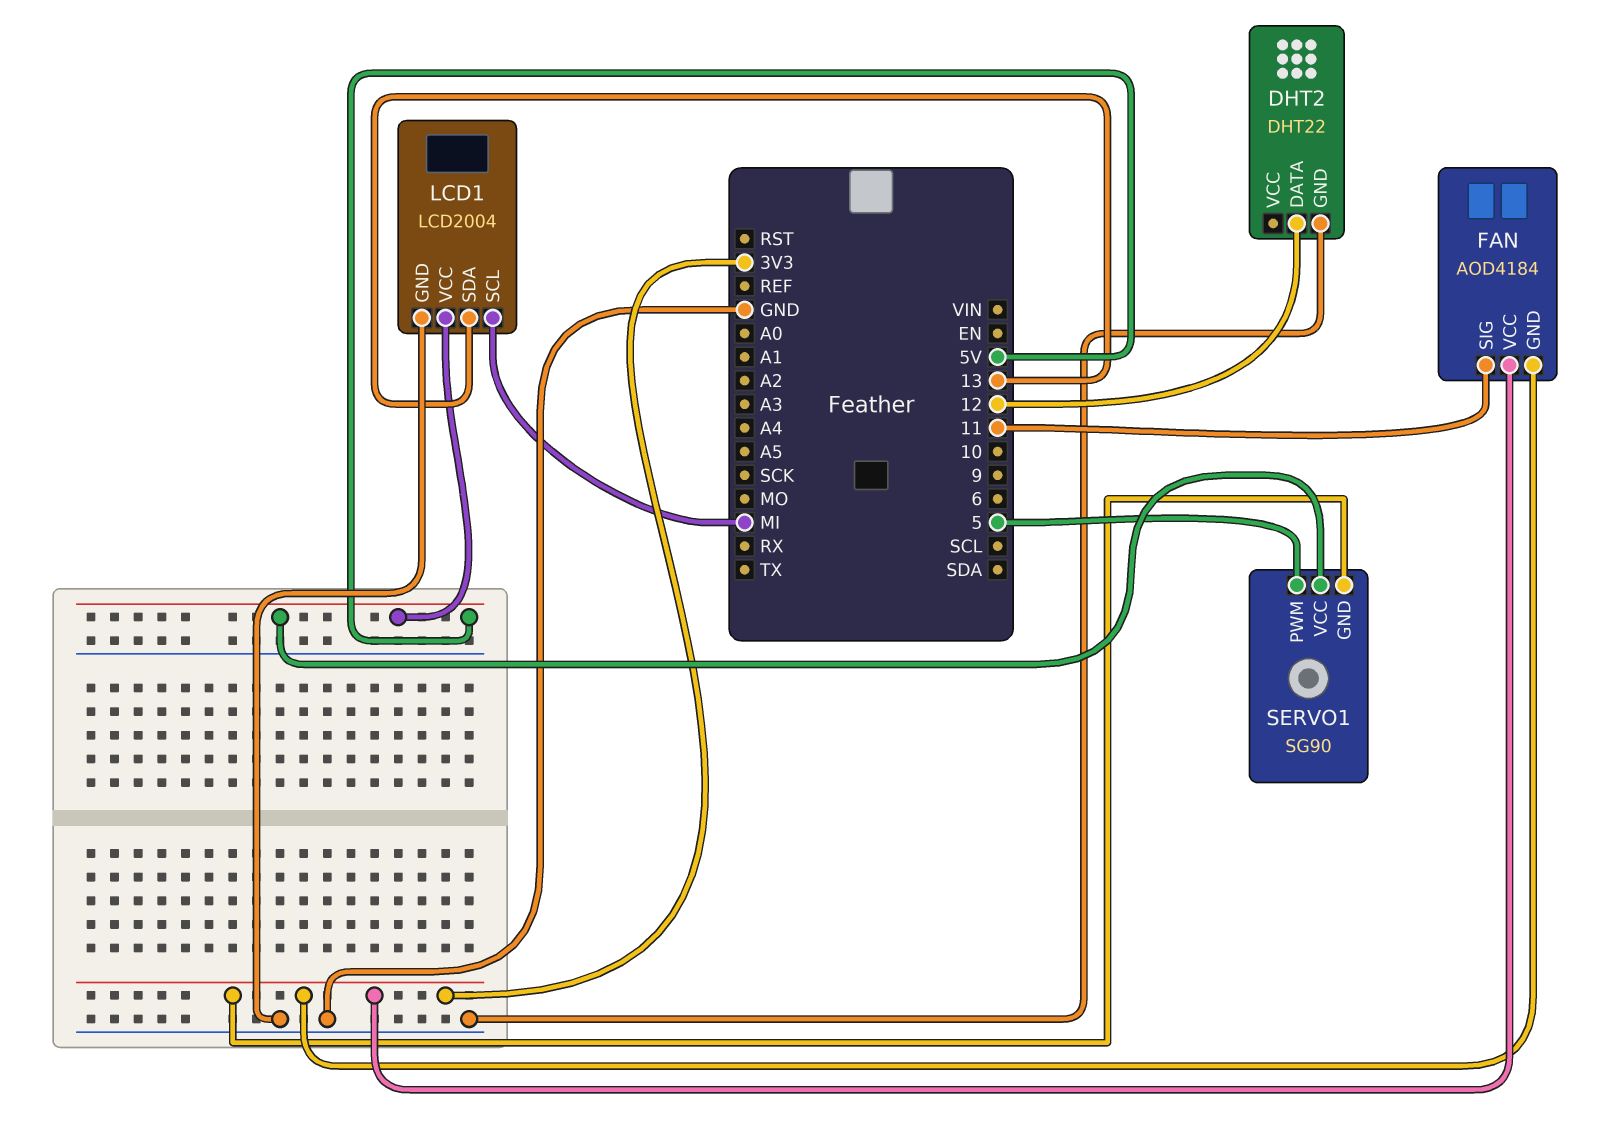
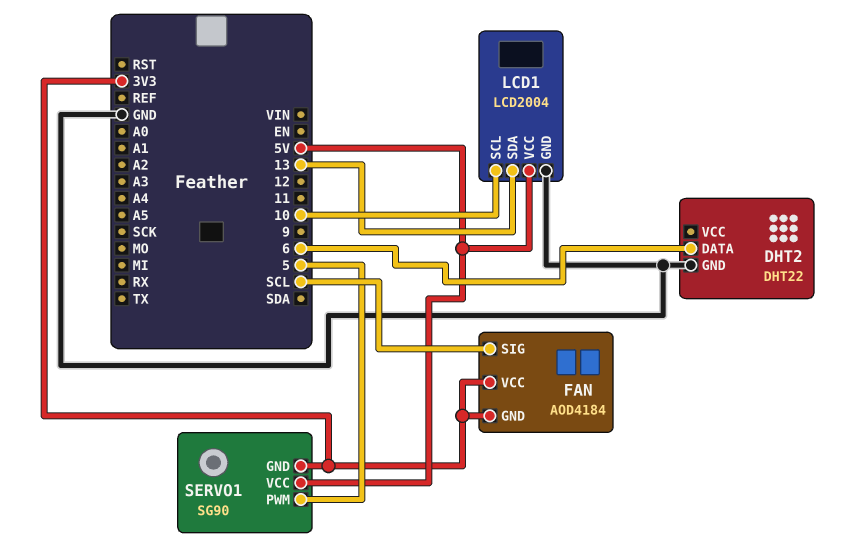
DHT2 pin DATA: 12 -> 6
FAN pin SIG: 11 -> SCL
LCD1 pin SCL: MI -> 10

